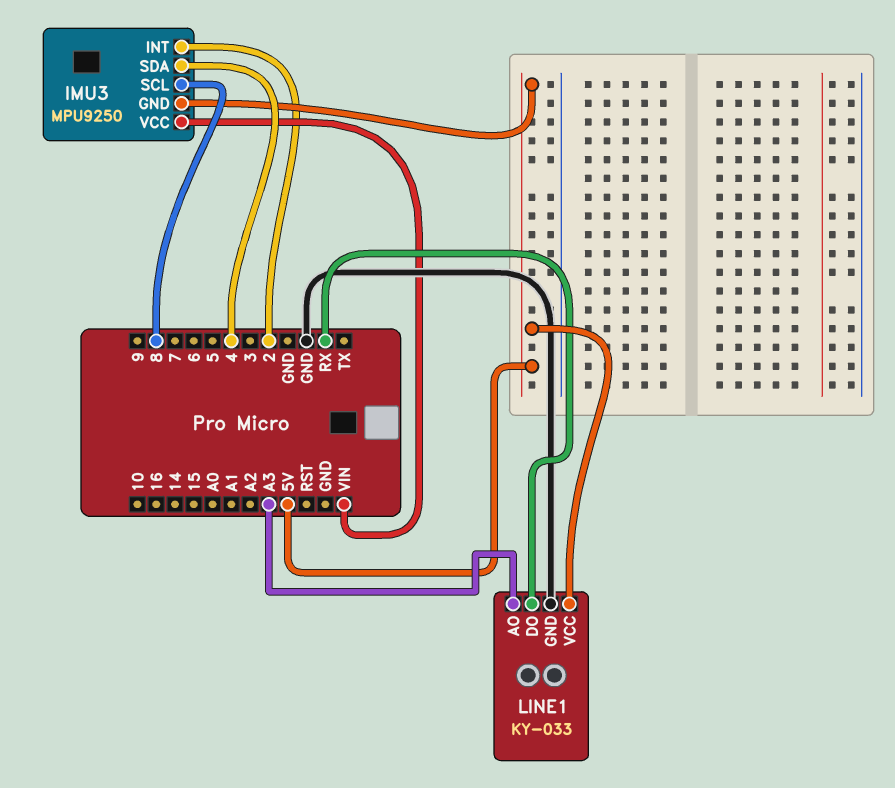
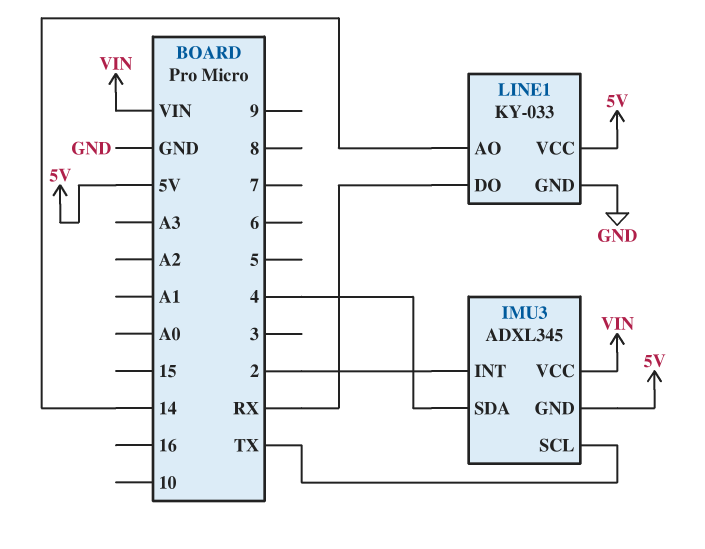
IMU3: MPU9250 -> ADXL345
IMU3 pin SCL: 8 -> TX
LINE1 pin AO: A3 -> 14

